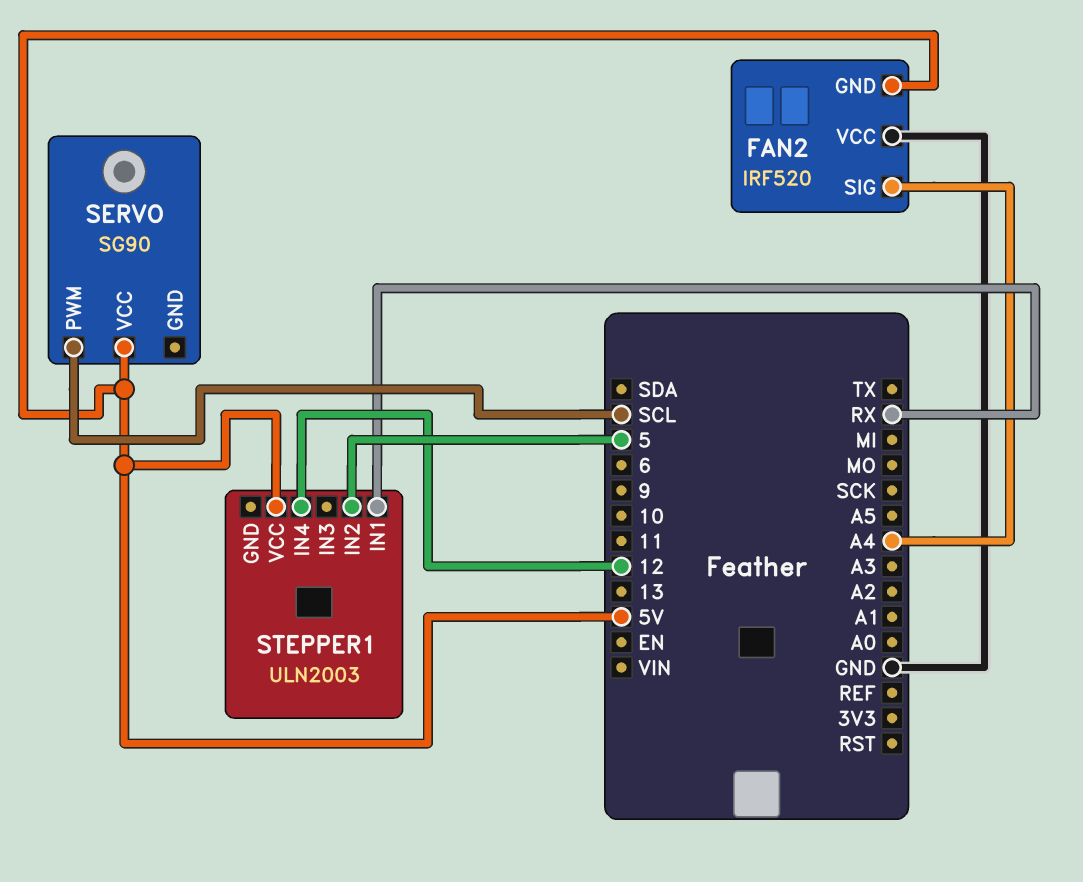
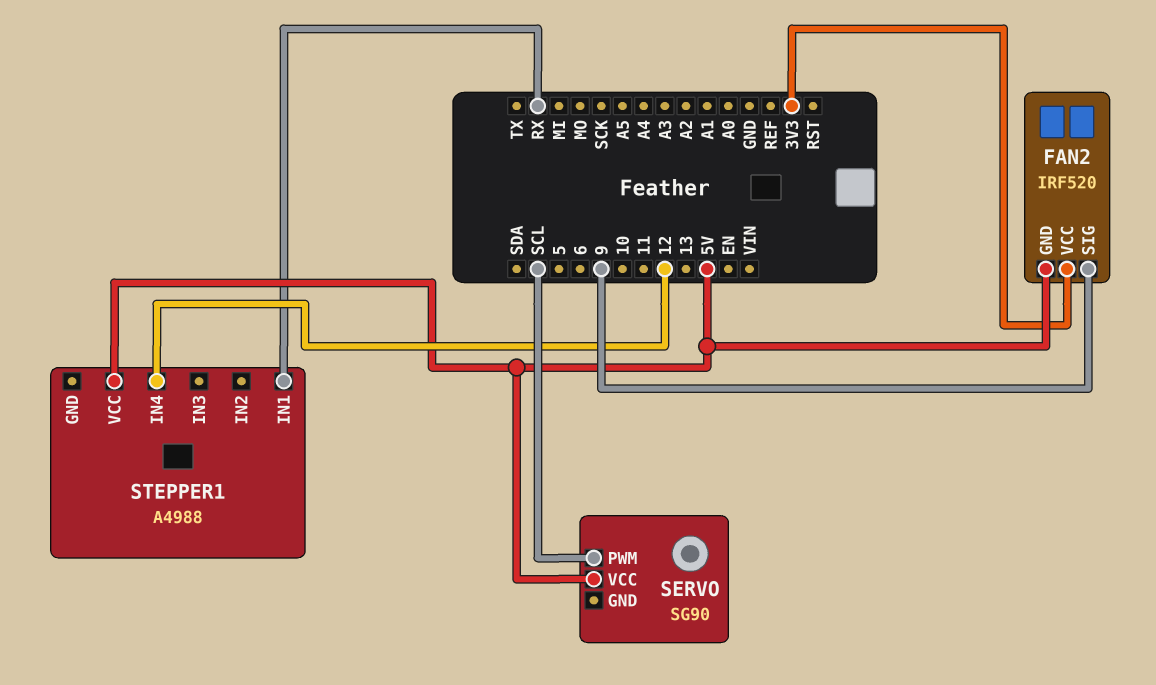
FAN2 pin SIG: A4 -> 9
FAN2 pin VCC: GND -> 3V3
STEPPER1: ULN2003 -> A4988
STEPPER1 pin IN2: 5 -> none

